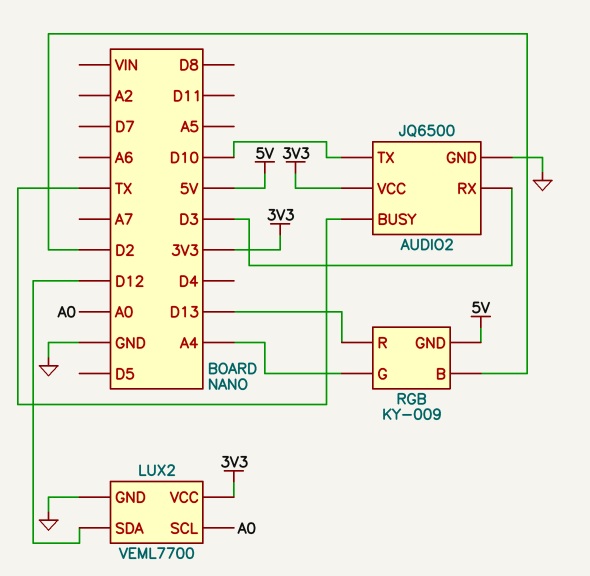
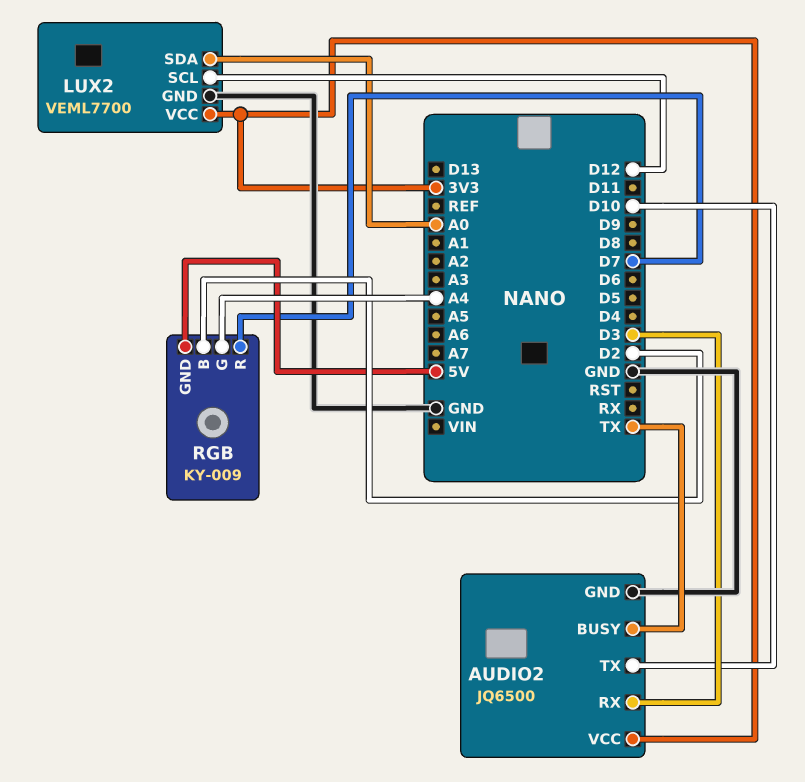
LUX2 pin SCL: A0 -> D12
LUX2 pin SDA: D12 -> A0
RGB pin R: D13 -> D7

